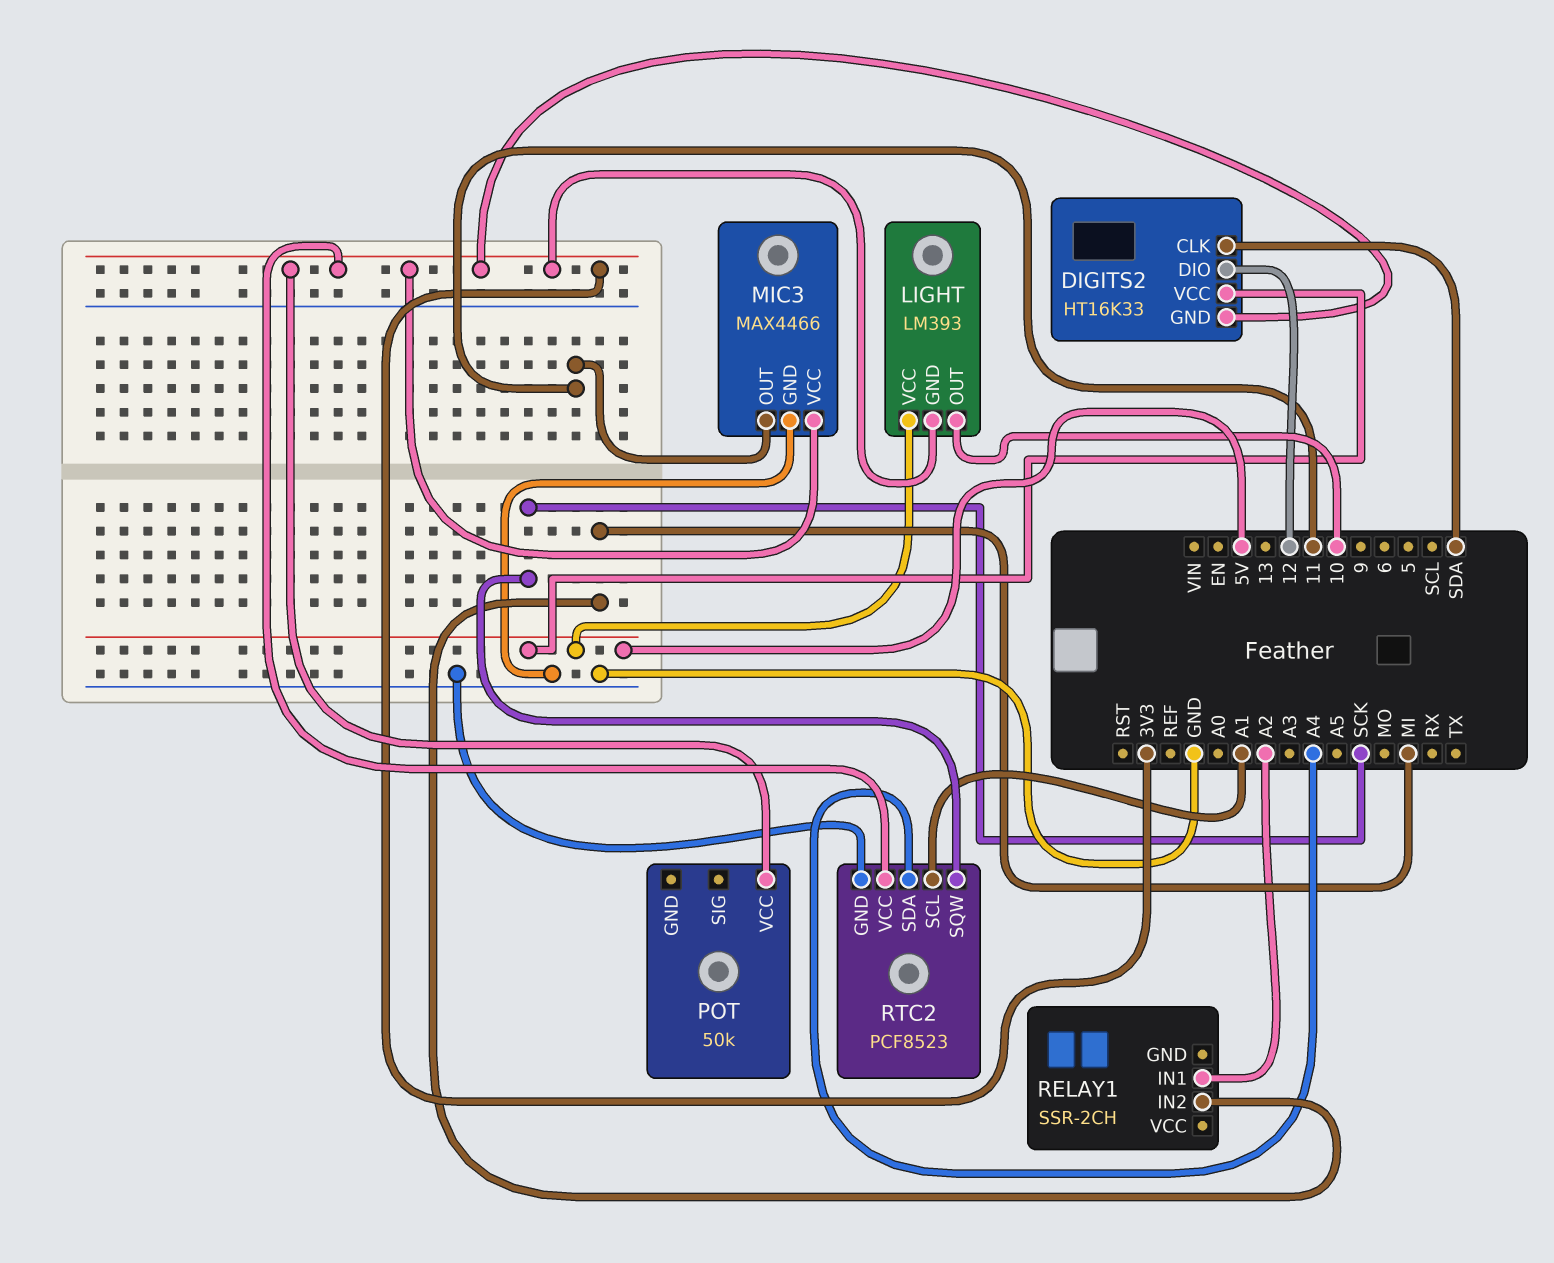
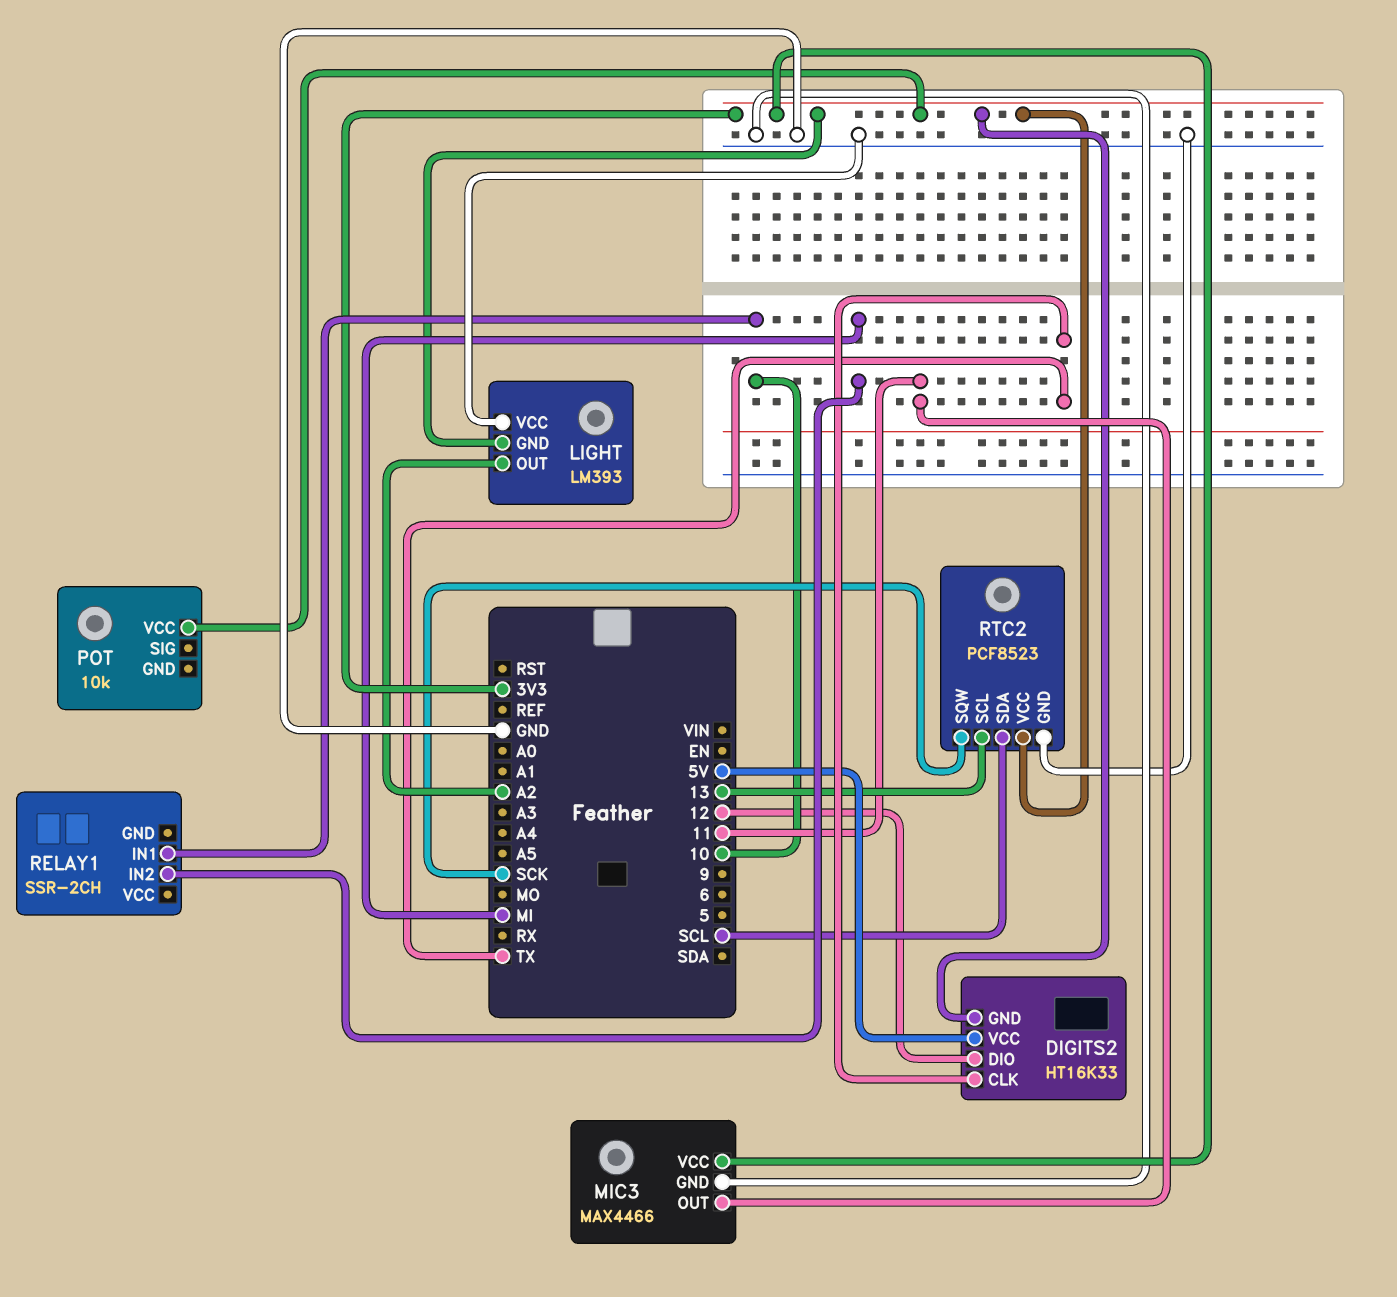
DIGITS2 pin CLK: SDA -> TX
LIGHT pin OUT: 10 -> A2
LIGHT pin VCC: 5V -> GND
POT: 50k -> 10k
RELAY1 pin IN1: A2 -> 10
RTC2 pin SCL: A1 -> 13
RTC2 pin SDA: A4 -> SCL

